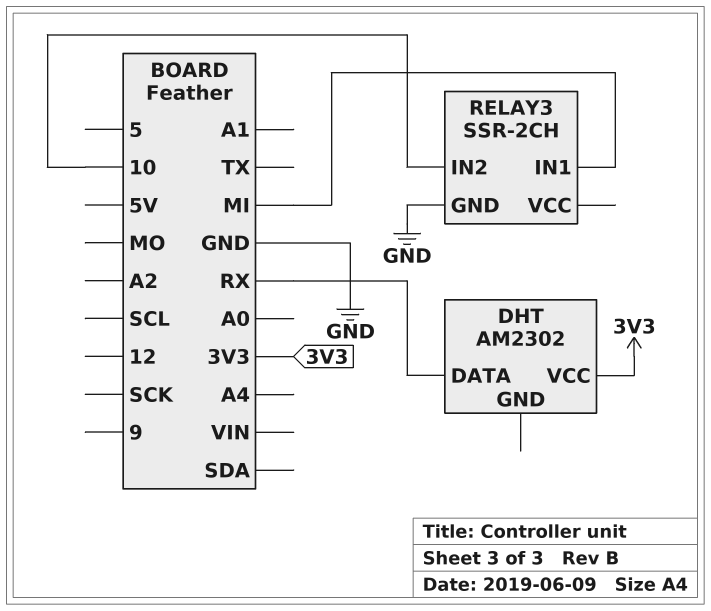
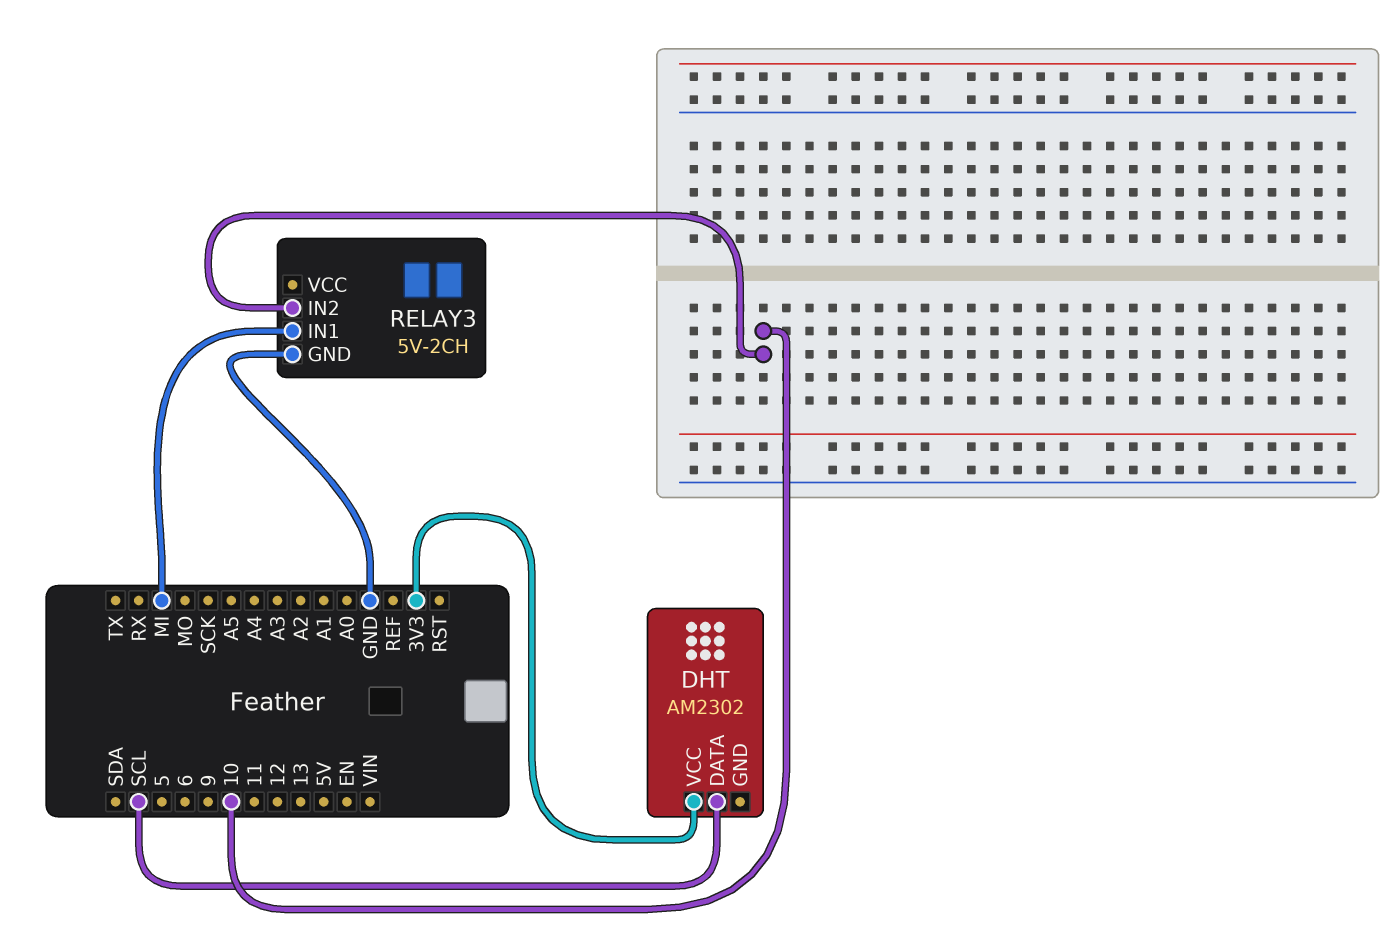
DHT pin DATA: RX -> SCL
RELAY3: SSR-2CH -> 5V-2CH

